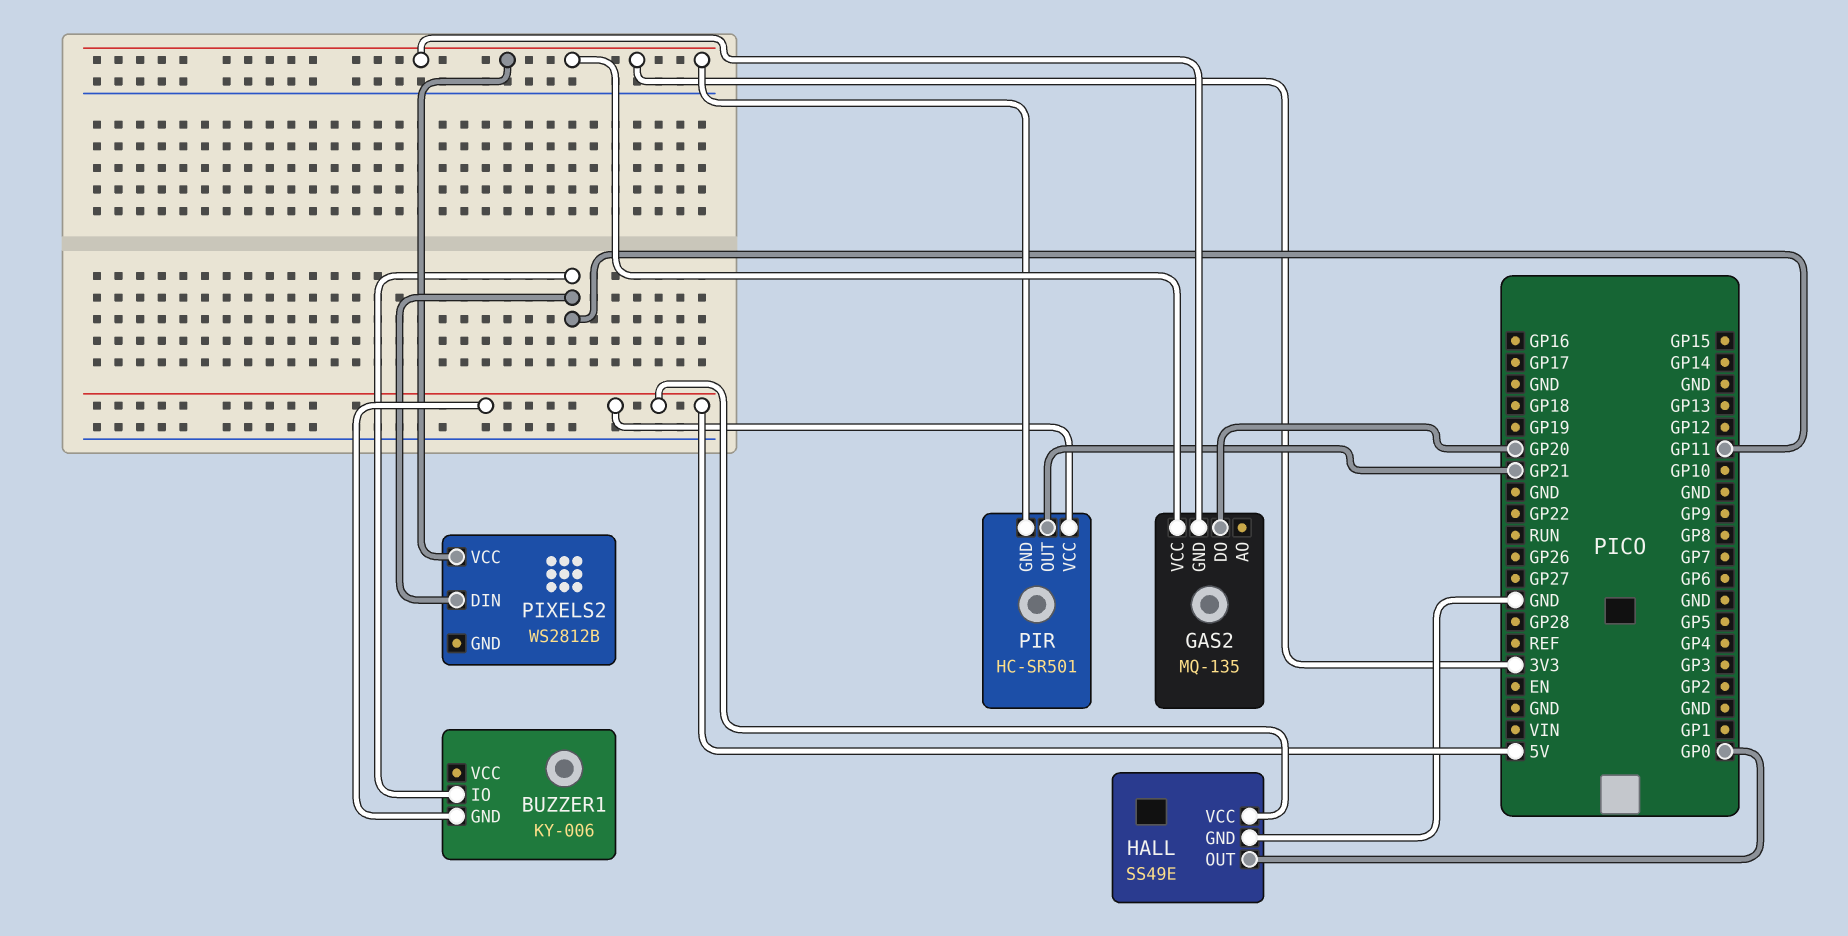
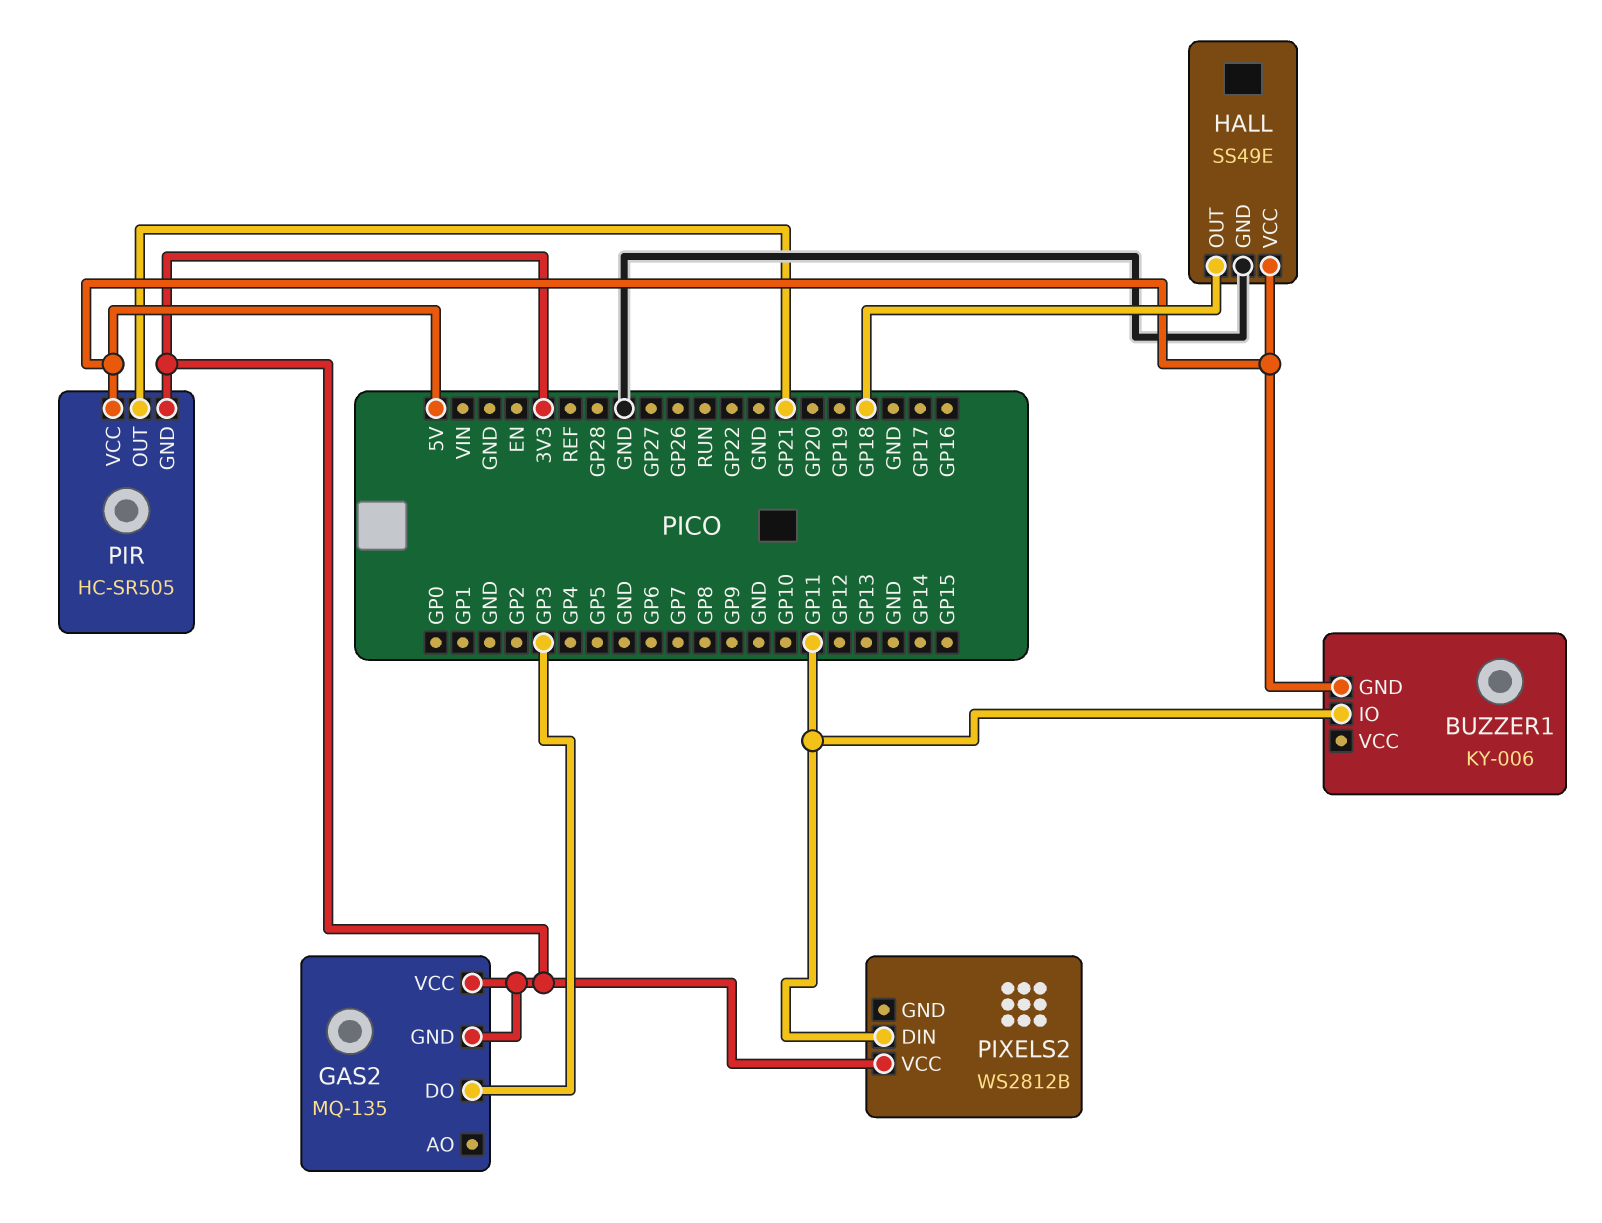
GAS2 pin DO: GP20 -> GP3
HALL pin OUT: GP0 -> GP18
PIR: HC-SR501 -> HC-SR505

